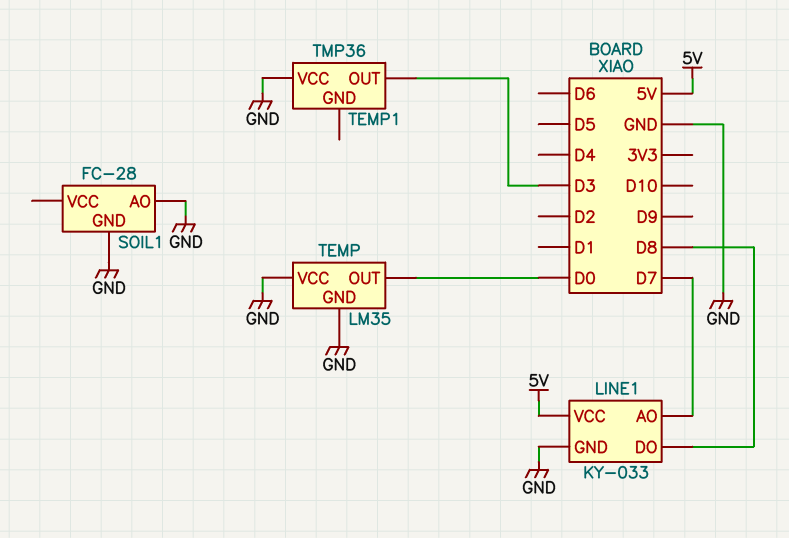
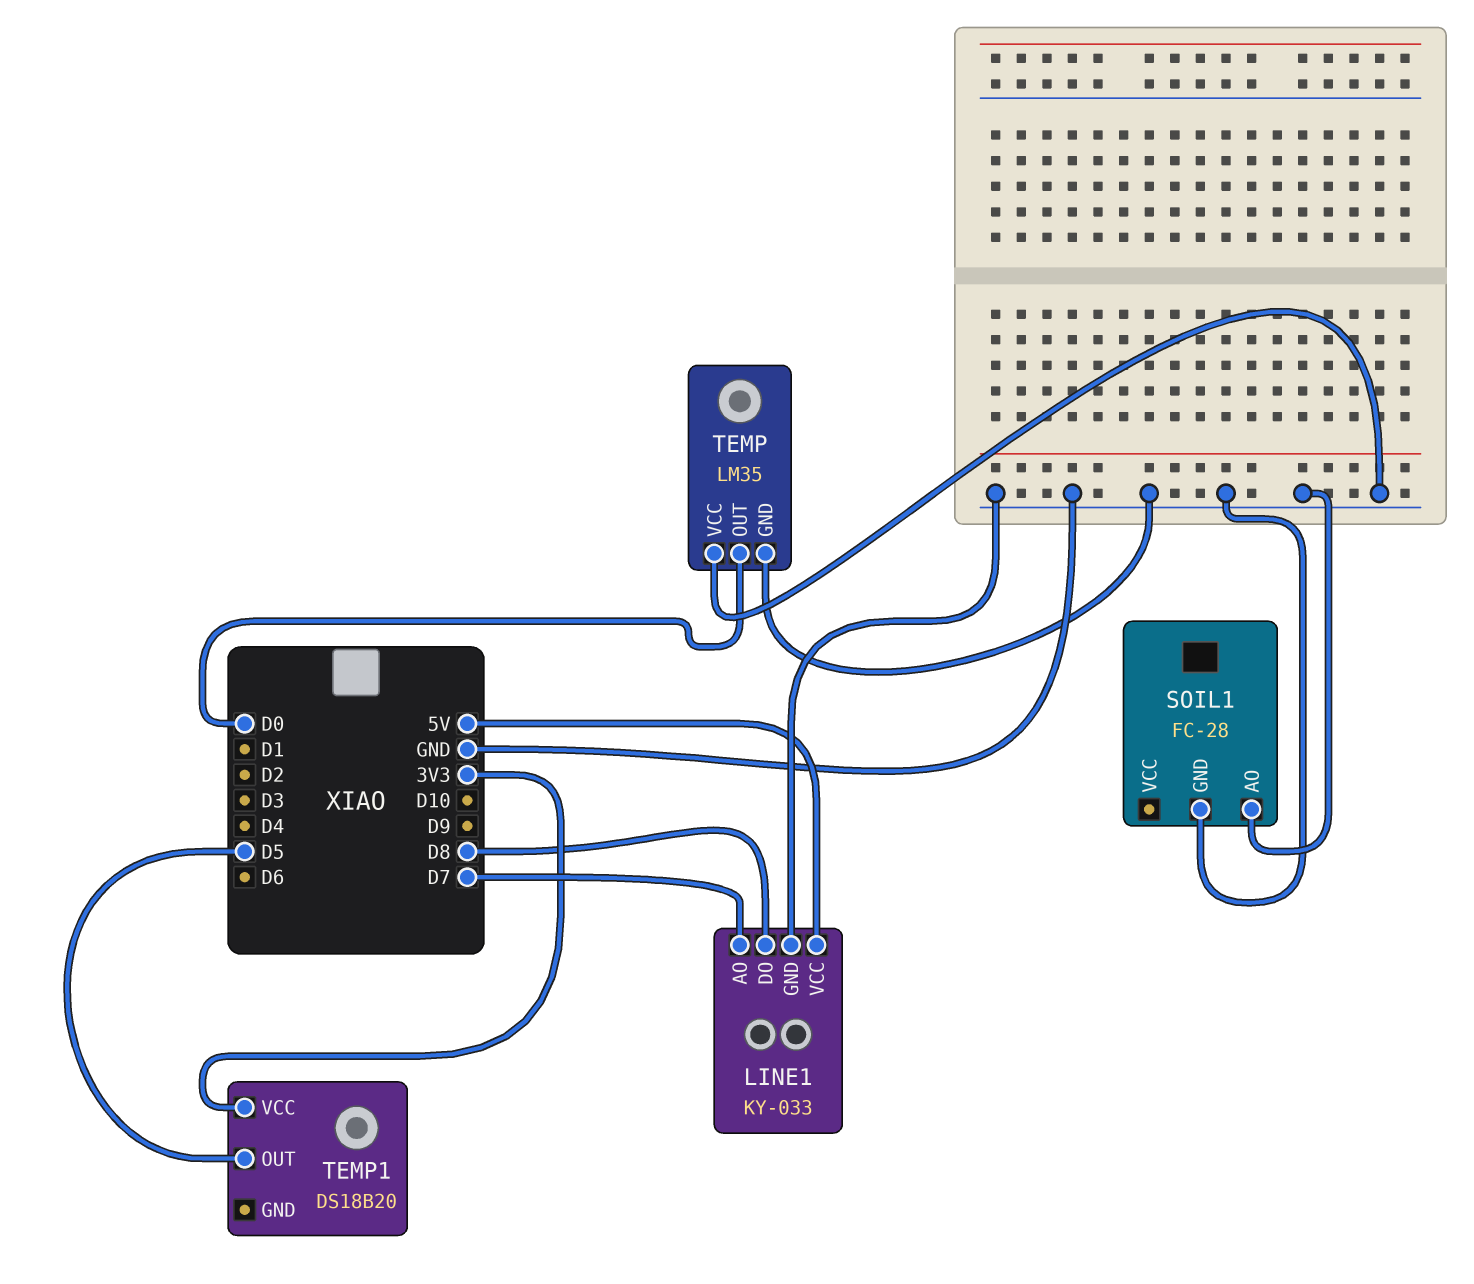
TEMP1: TMP36 -> DS18B20
TEMP1 pin OUT: D3 -> D5
TEMP1 pin VCC: GND -> 3V3

